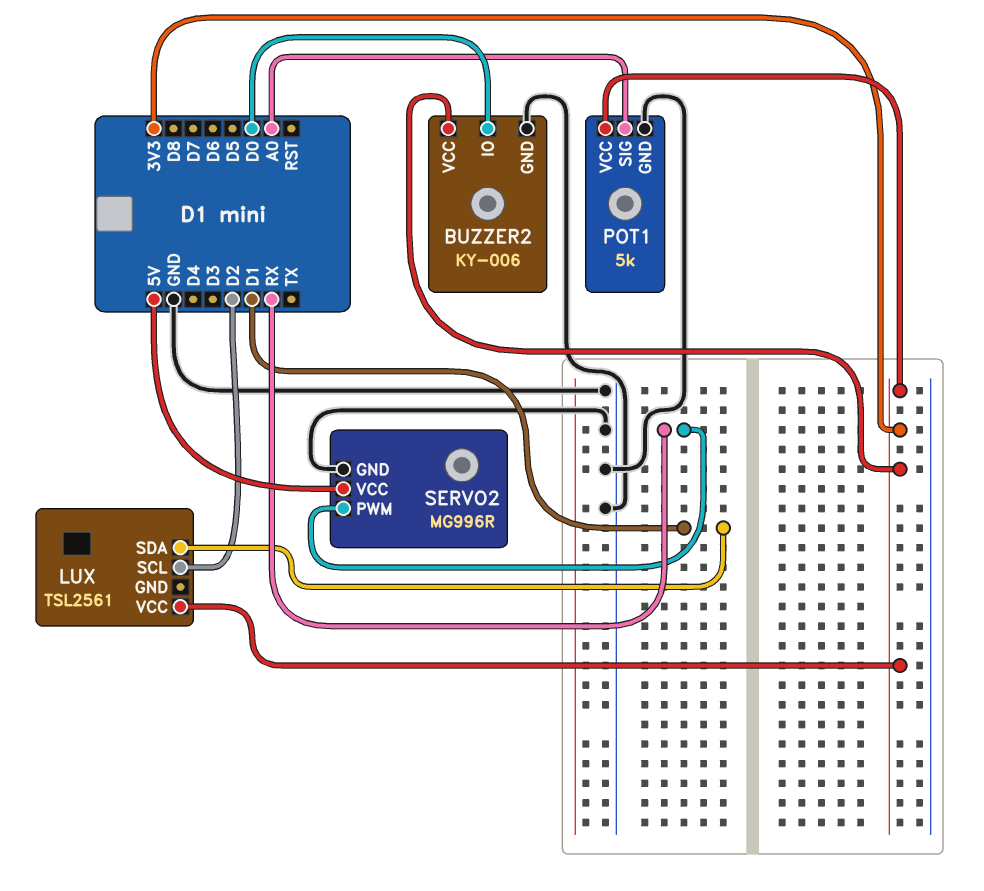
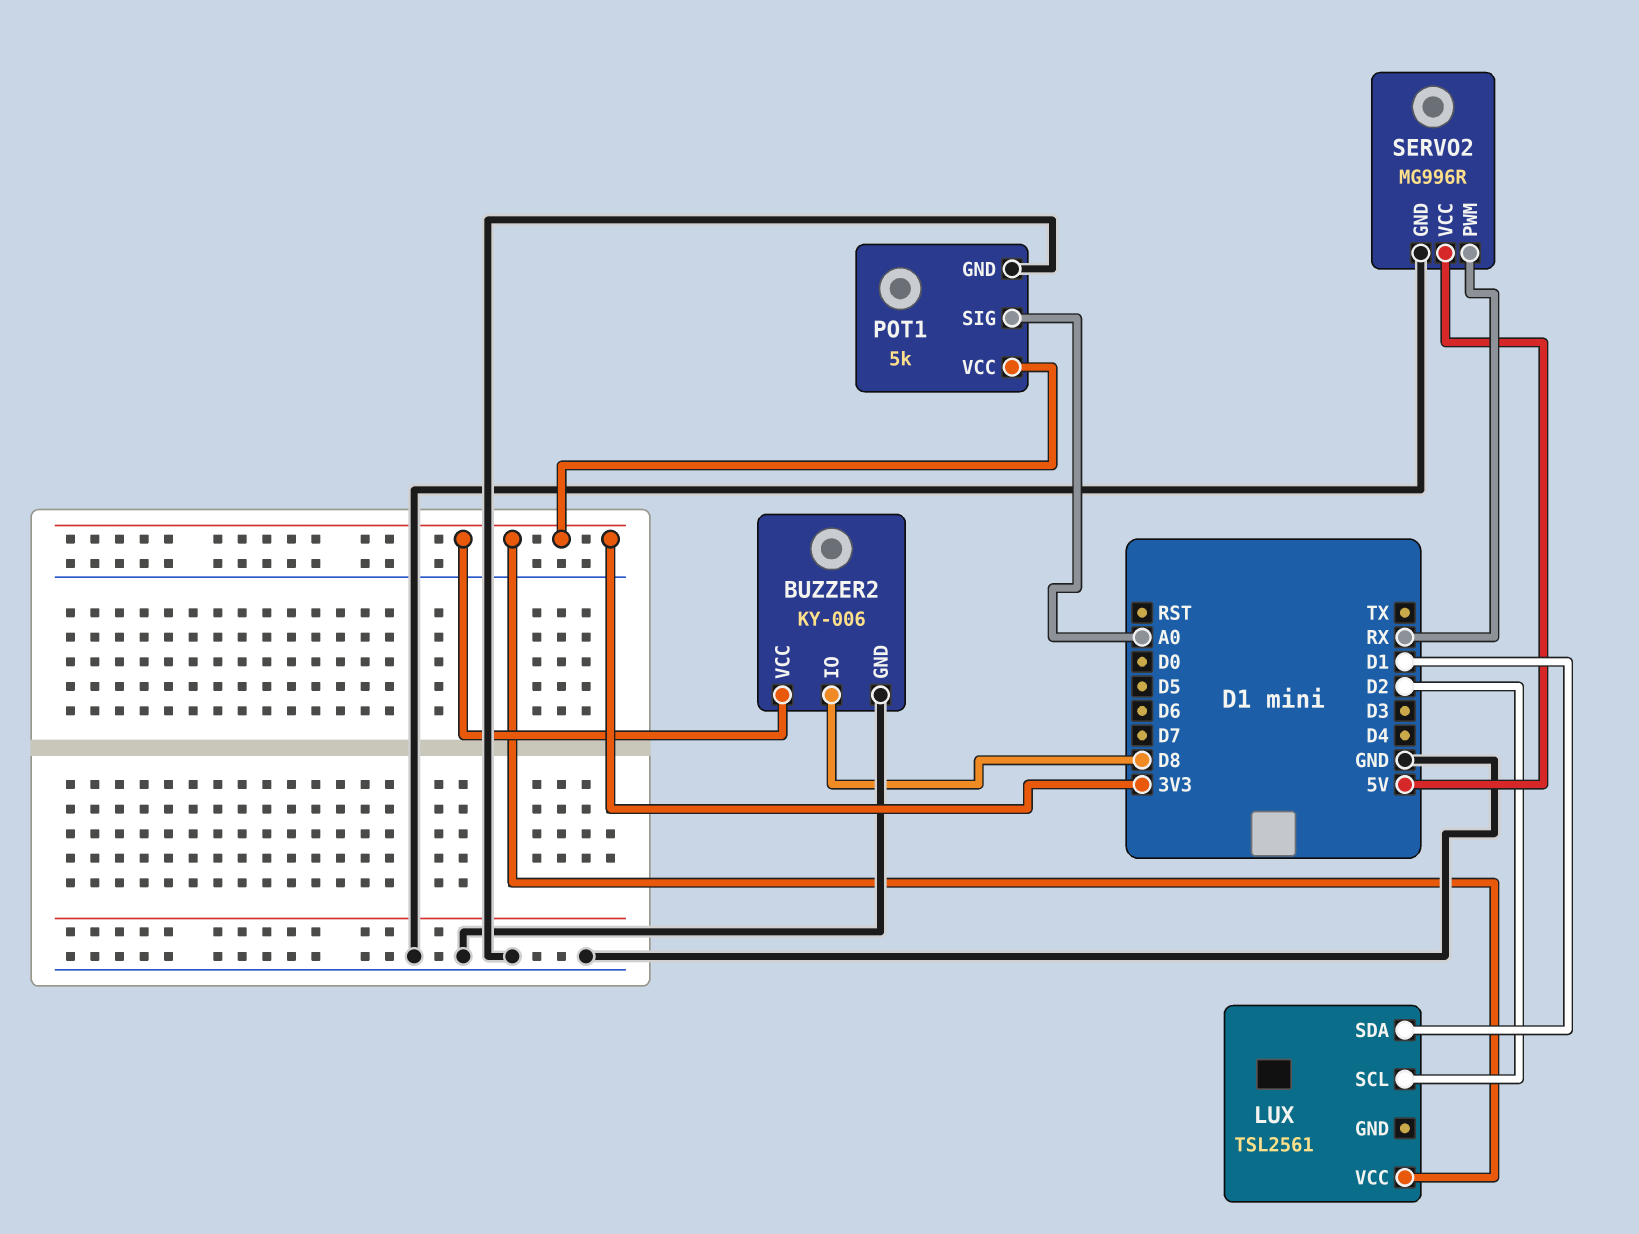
BUZZER2 pin IO: D0 -> D8

